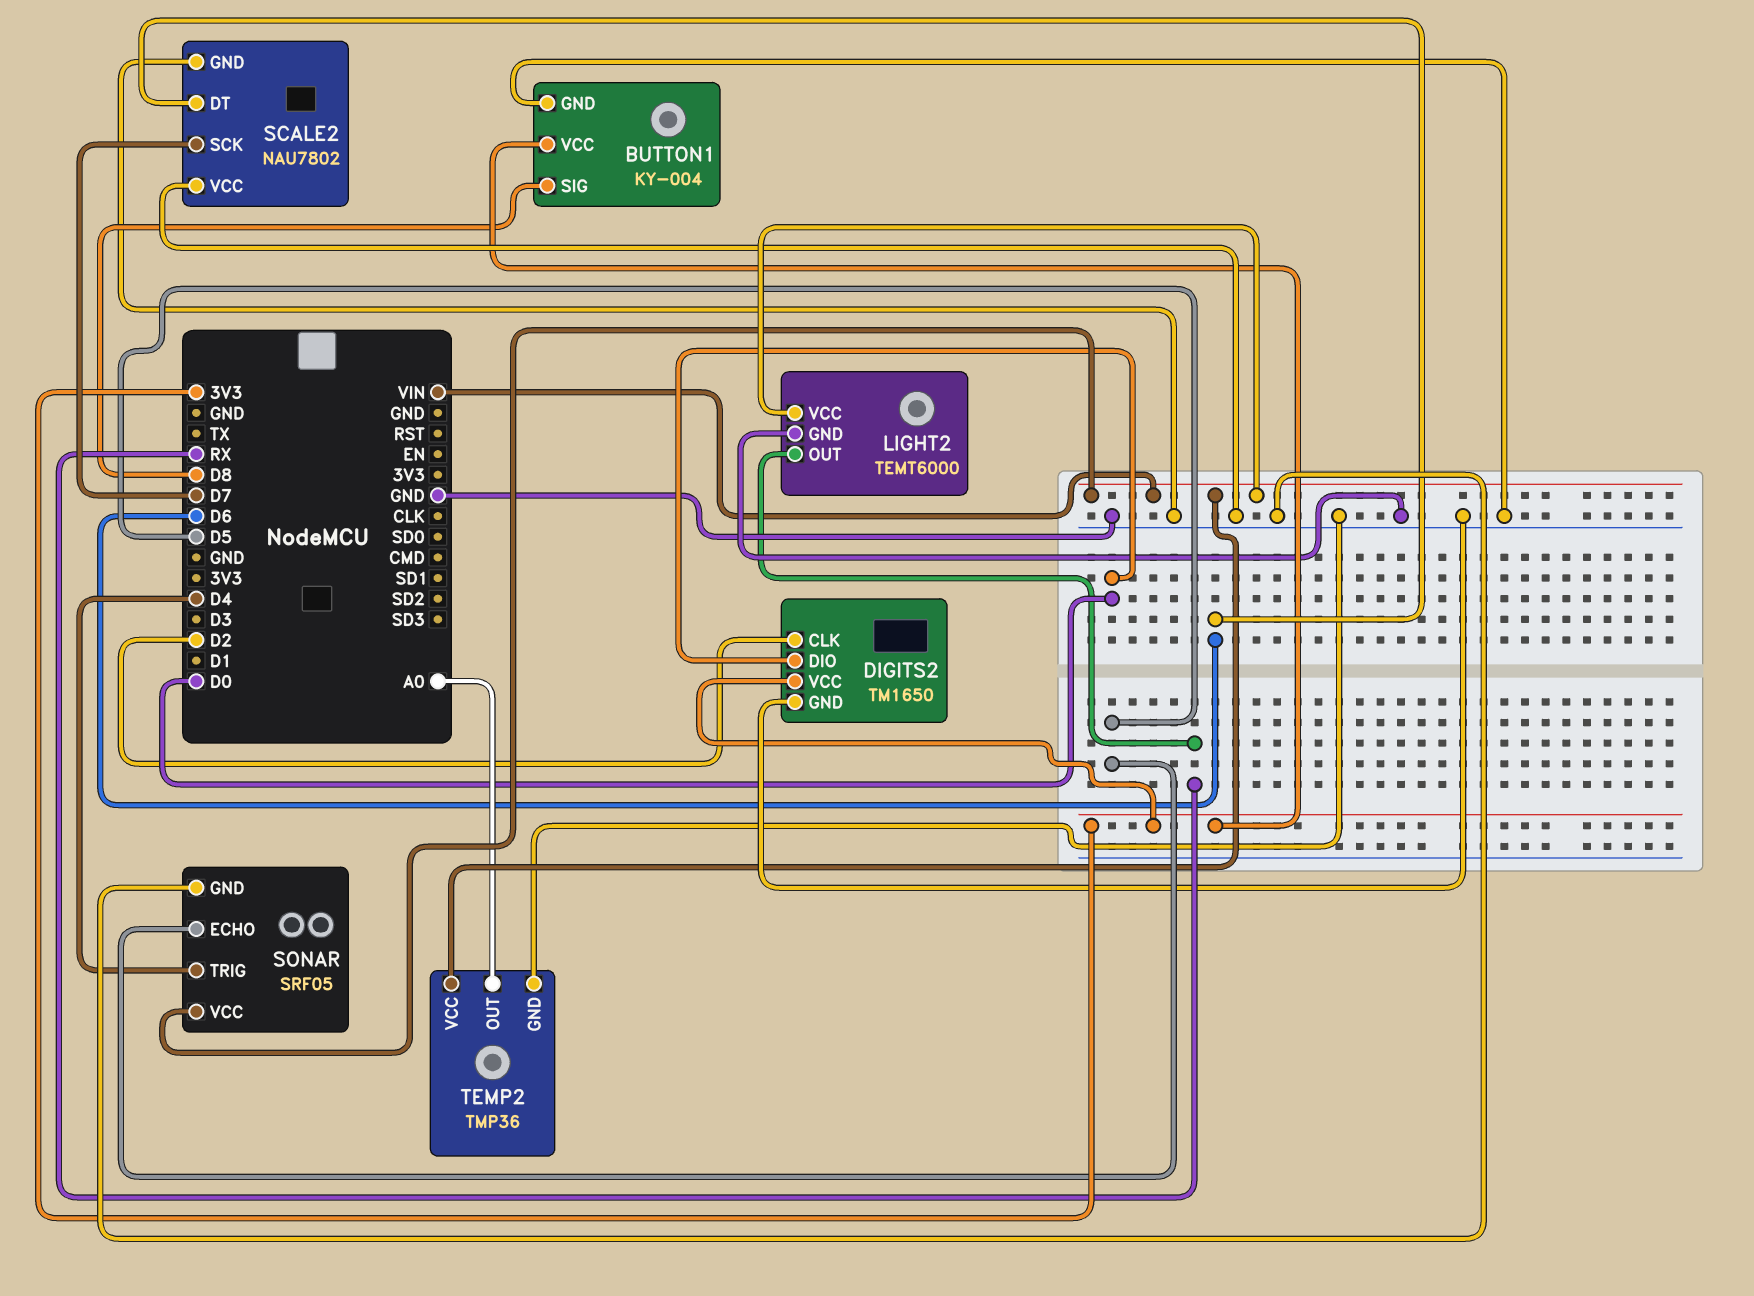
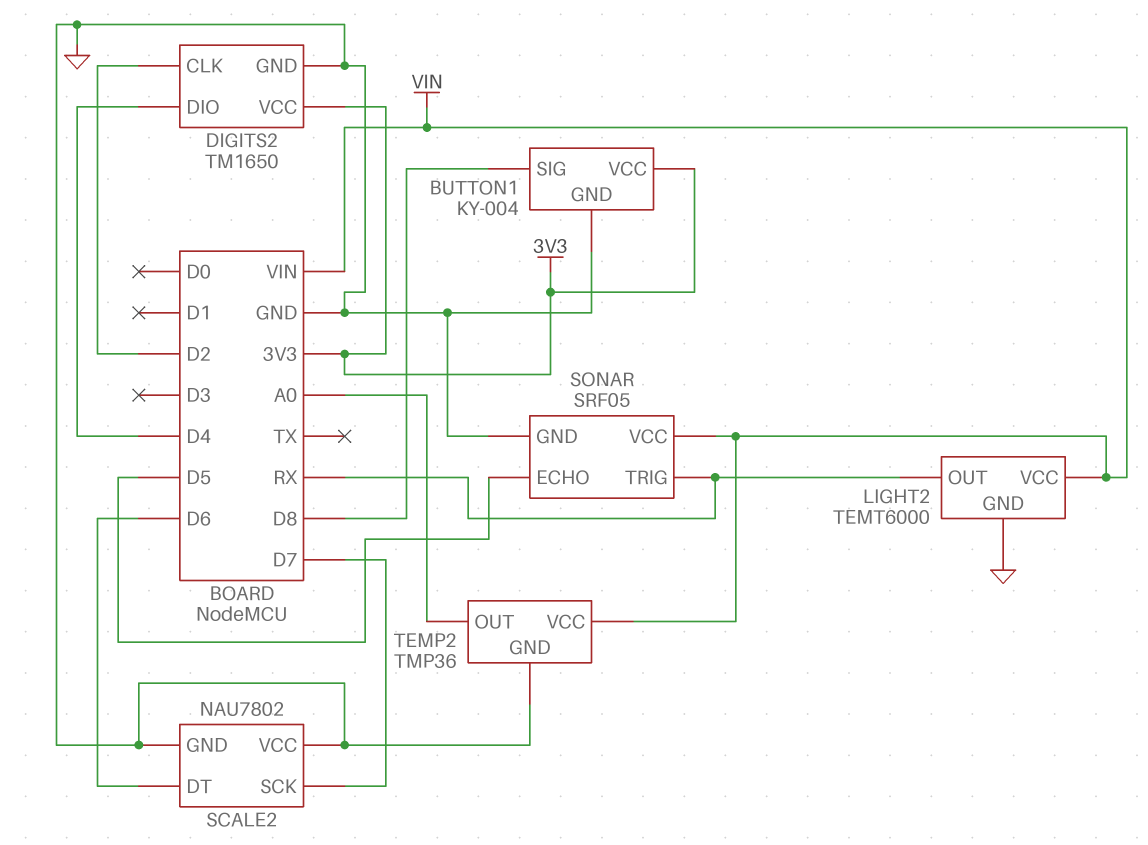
DIGITS2 pin DIO: D0 -> D4
SONAR pin TRIG: D4 -> RX

